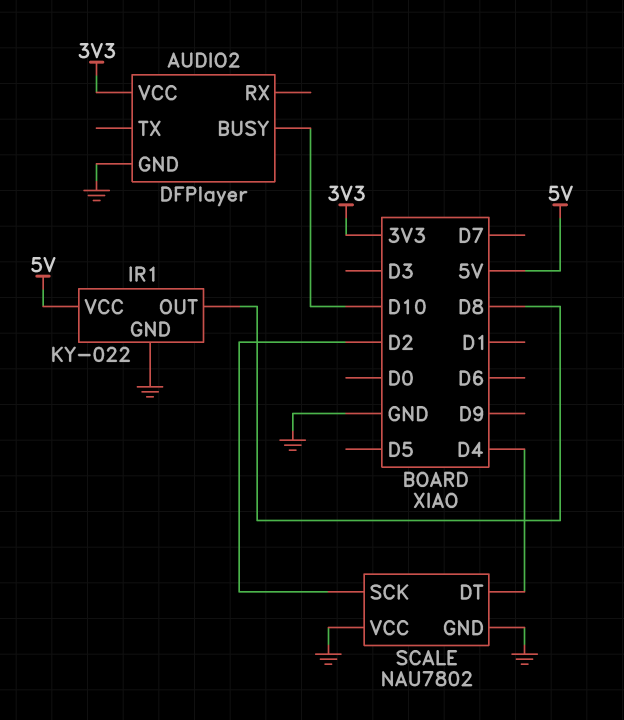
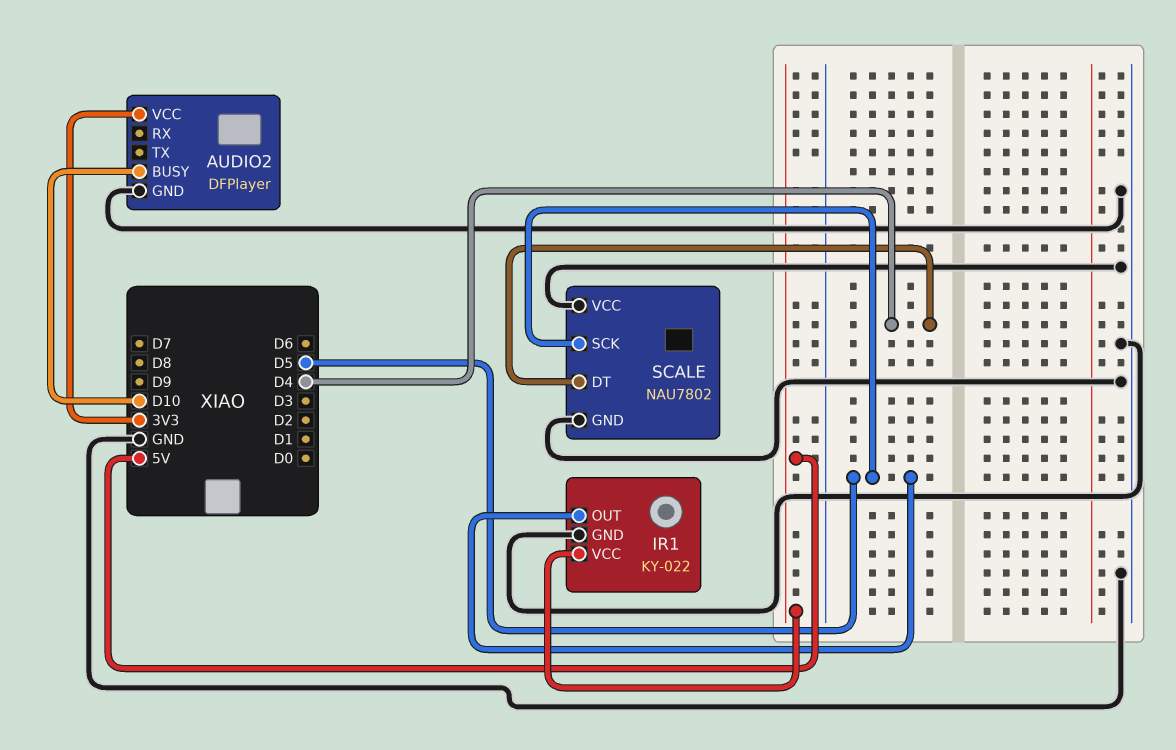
IR1 pin OUT: D8 -> D5
SCALE pin SCK: D2 -> D5

